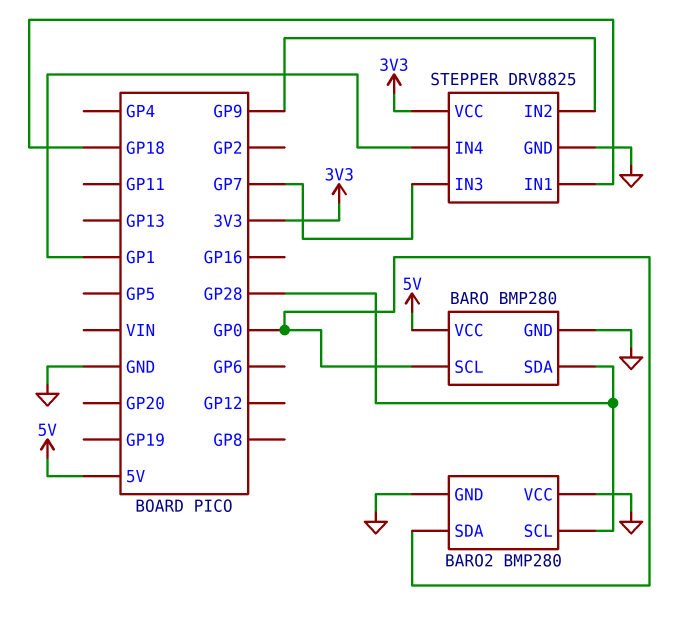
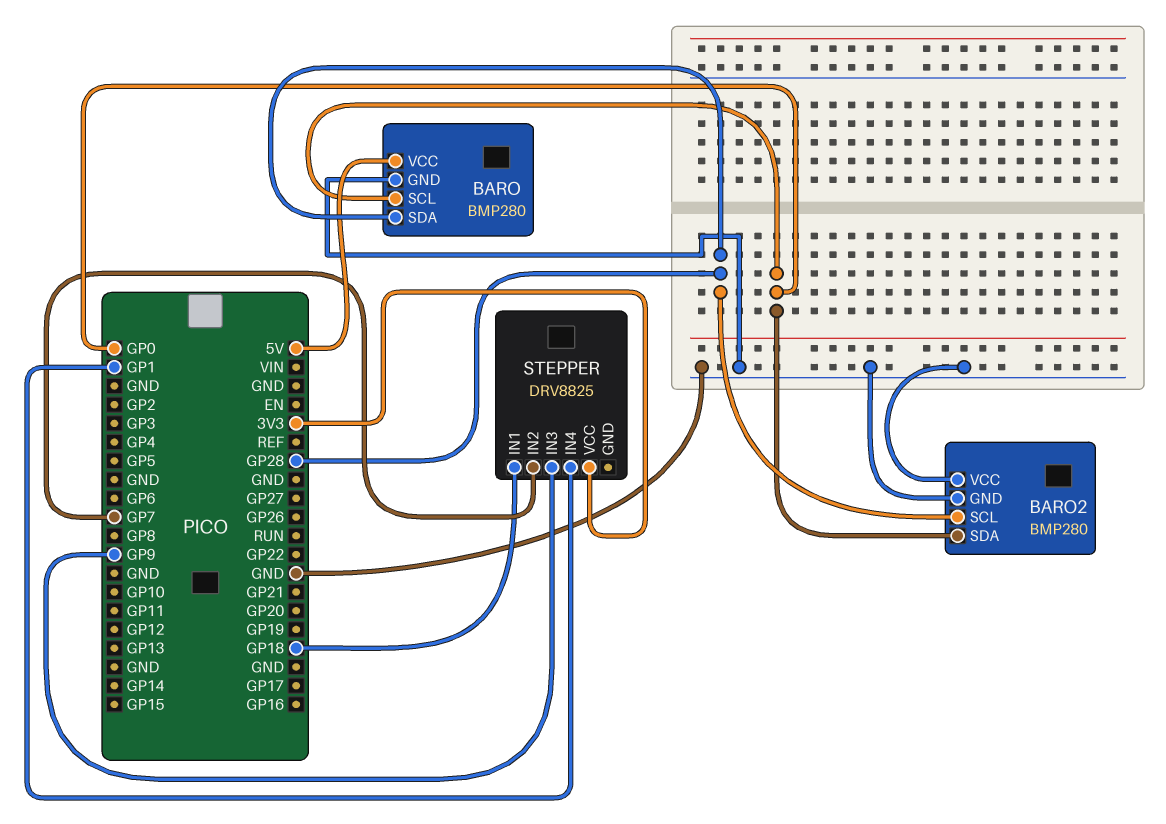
STEPPER pin GND: GND -> none
STEPPER pin IN2: GP9 -> GP7
STEPPER pin IN3: GP7 -> GP9

